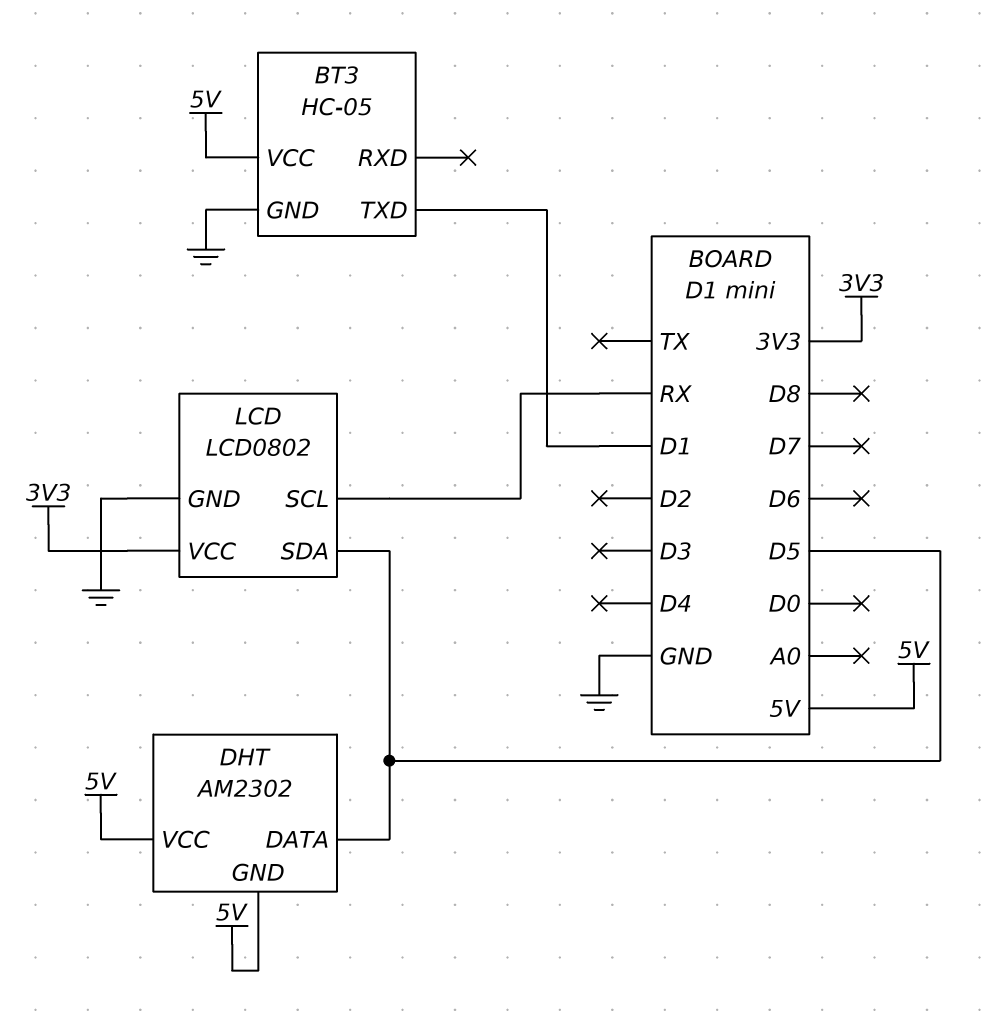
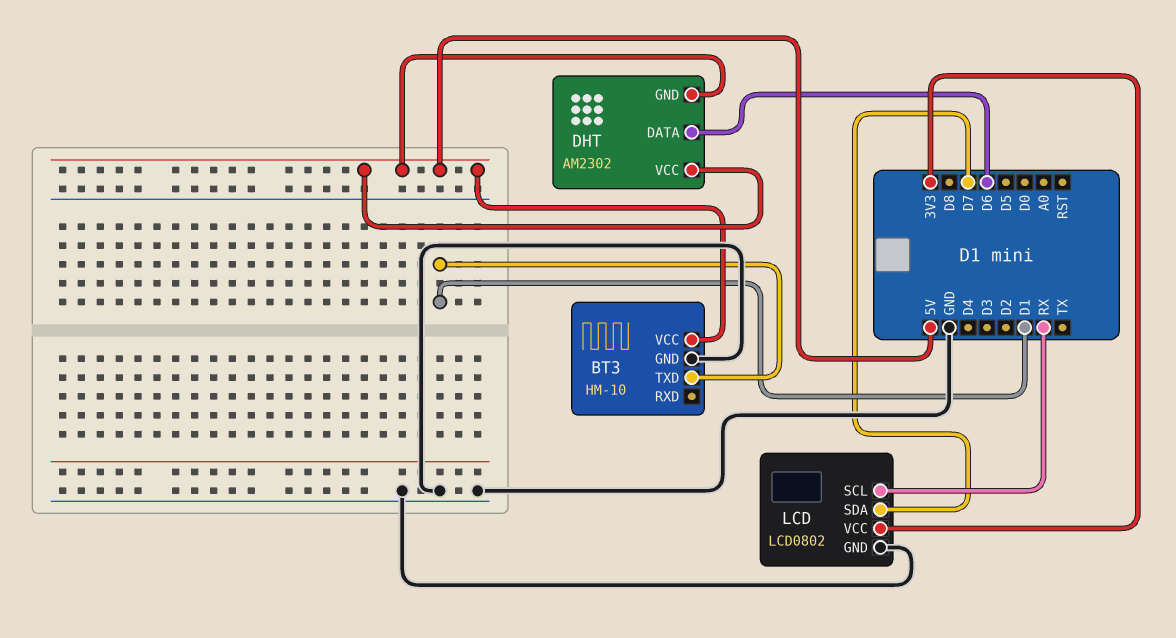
BT3: HC-05 -> HM-10
DHT pin DATA: D5 -> D6
LCD pin SDA: D5 -> D7

